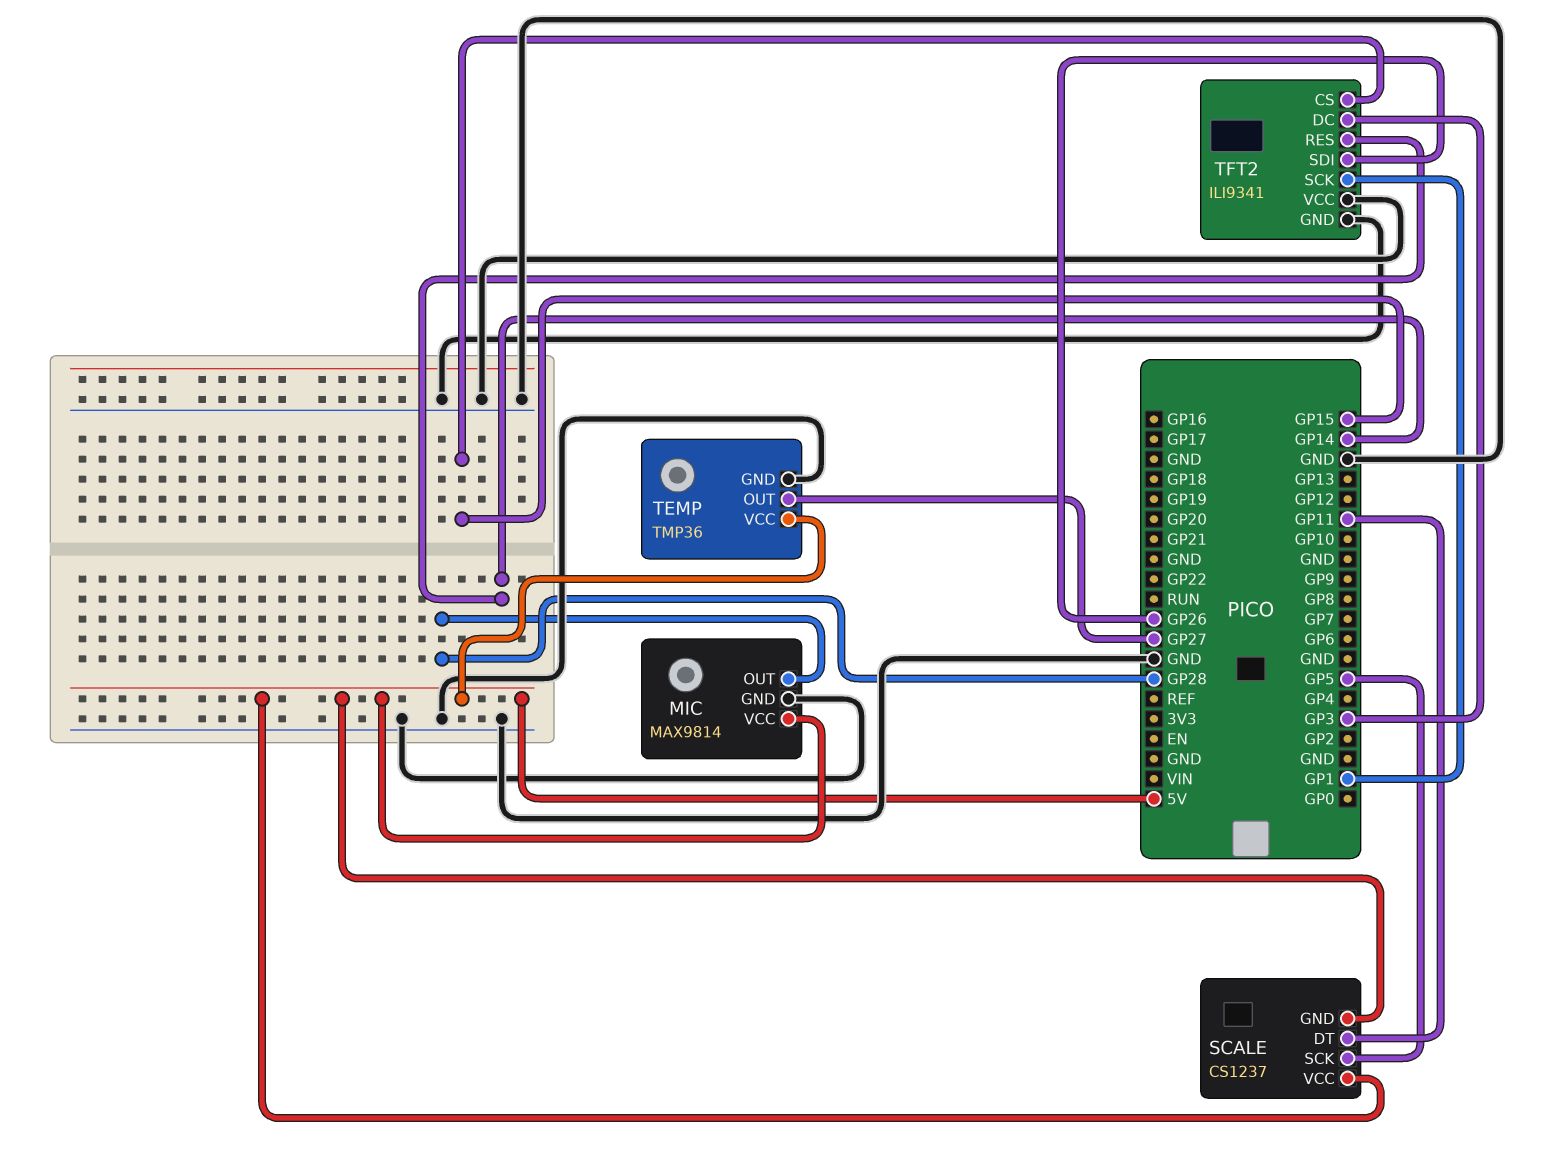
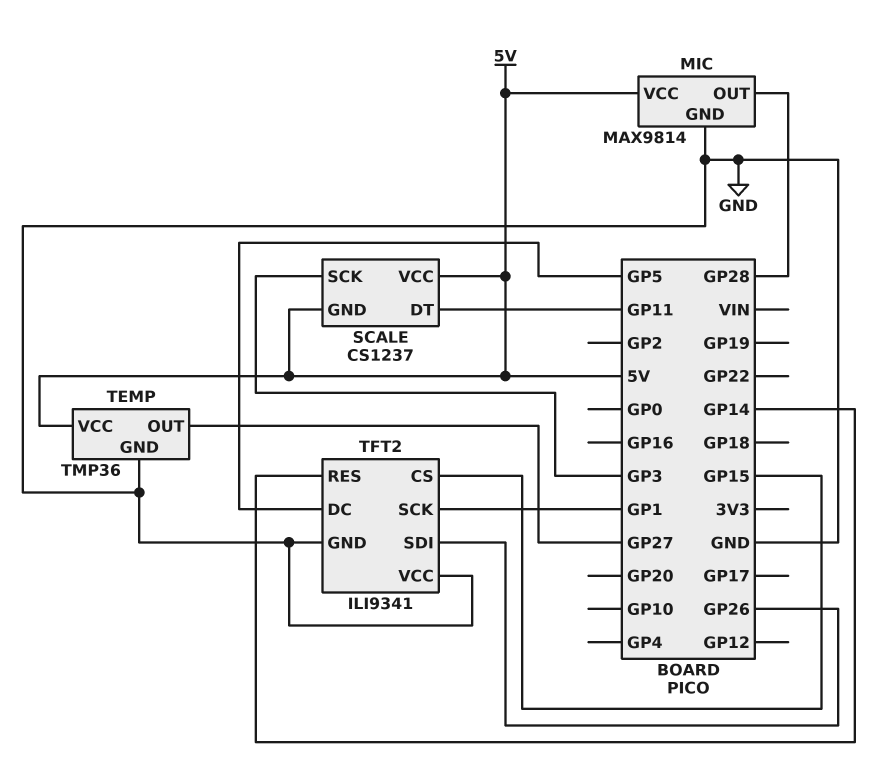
SCALE pin SCK: GP5 -> GP3
TFT2 pin DC: GP3 -> GP5

